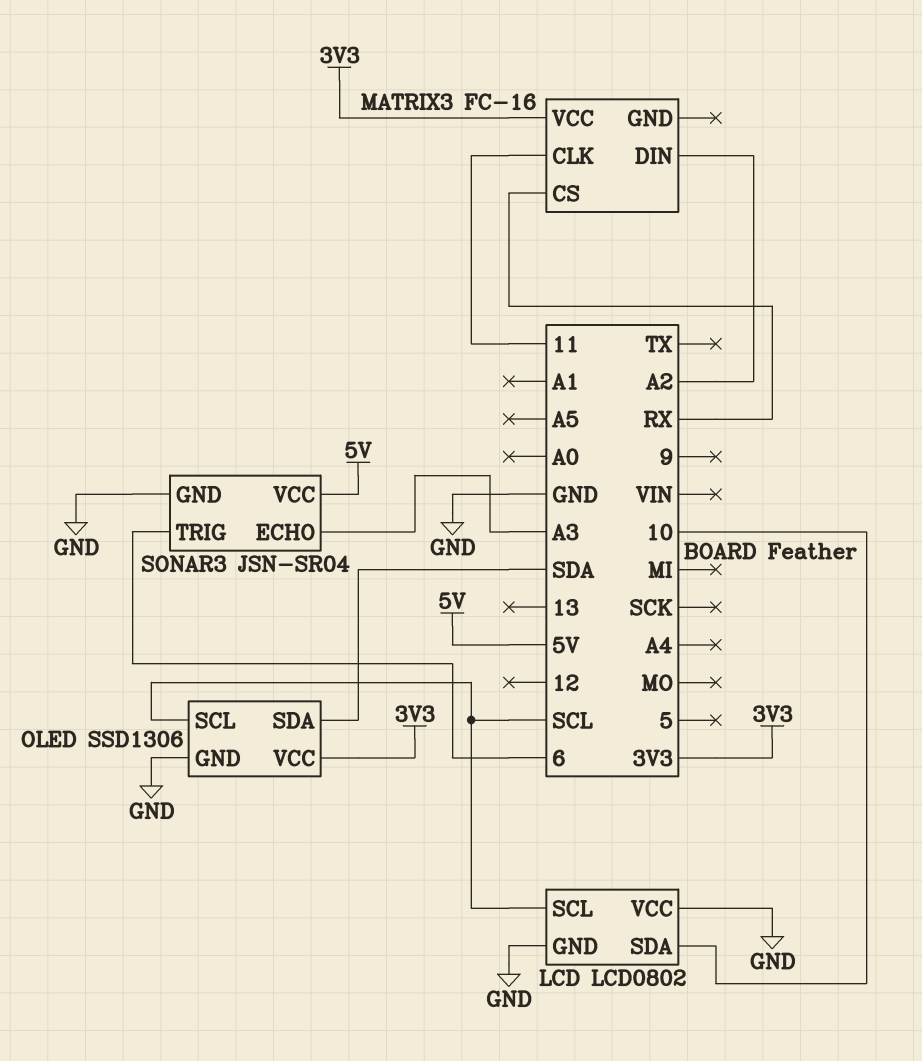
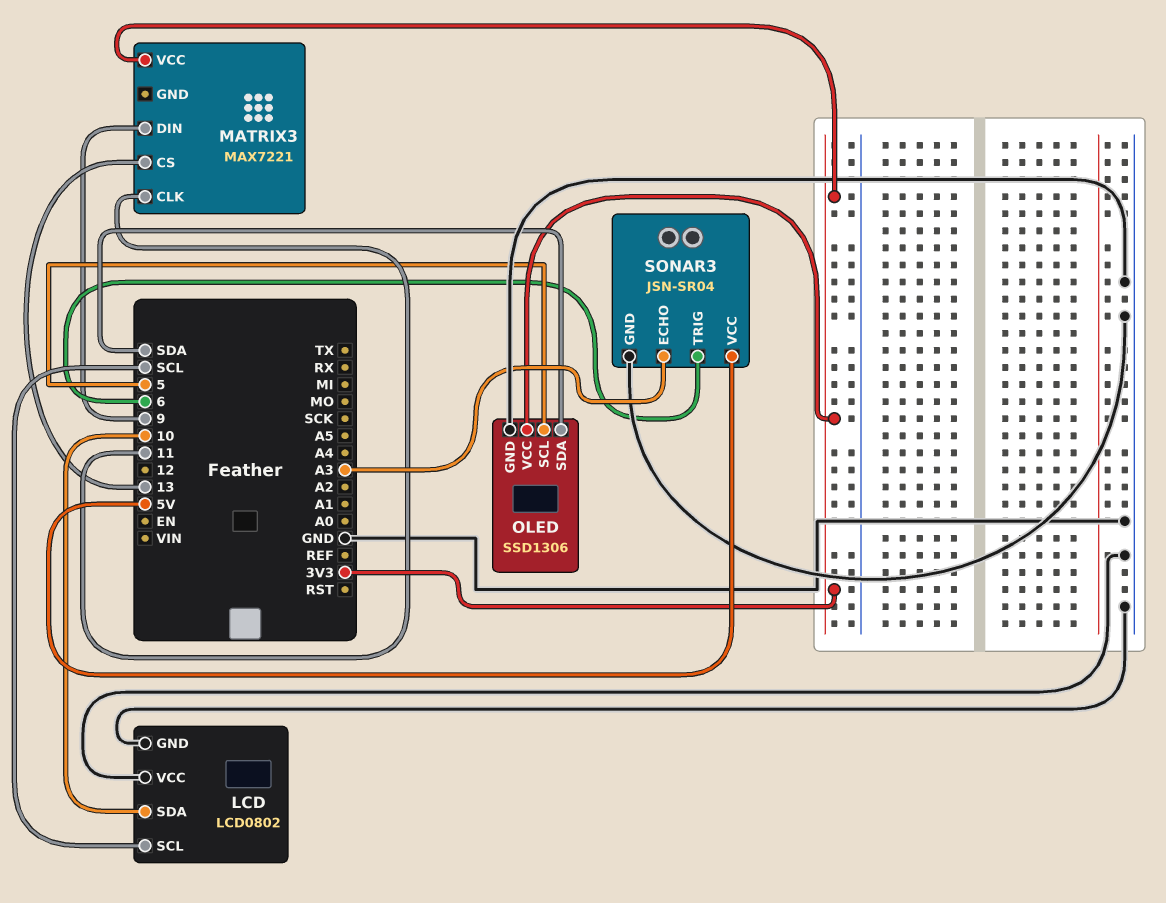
MATRIX3: FC-16 -> MAX7221
MATRIX3 pin CS: RX -> 13
MATRIX3 pin DIN: A2 -> 9
OLED pin SCL: SCL -> 5

